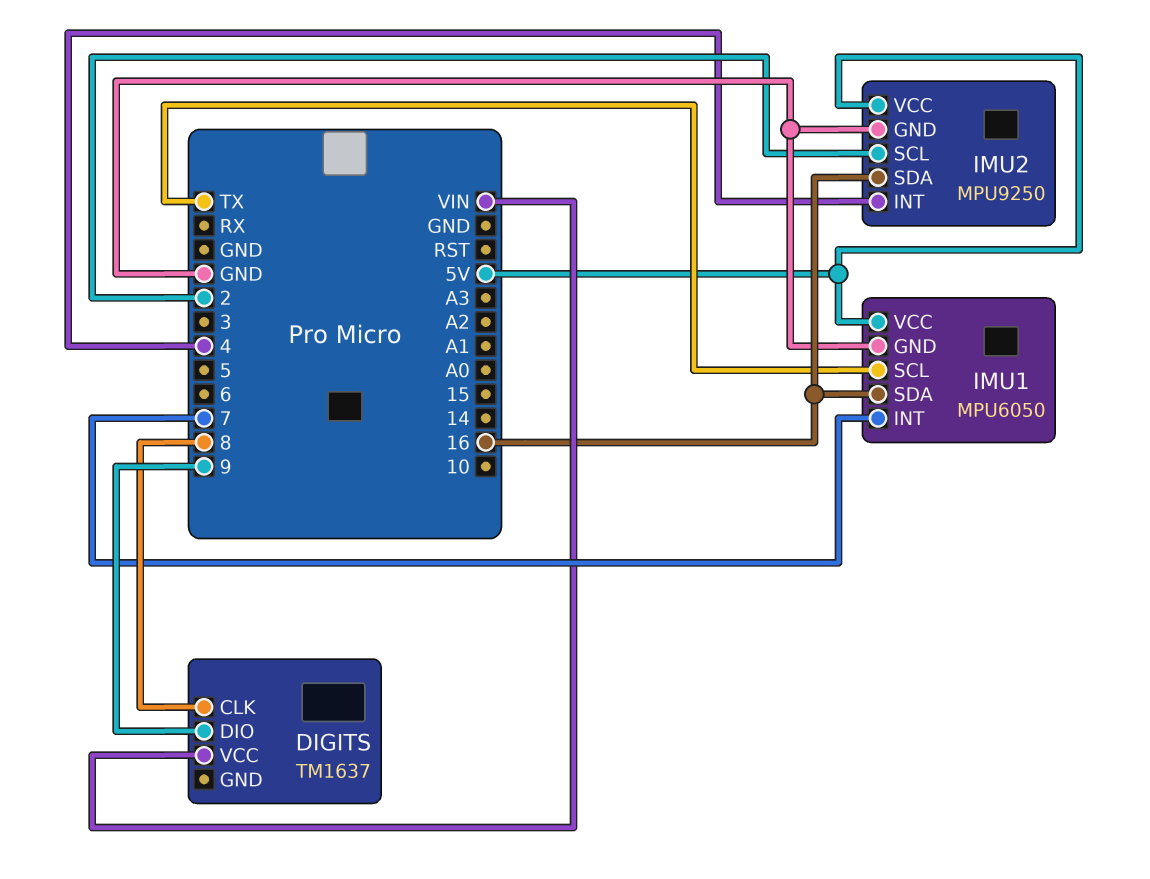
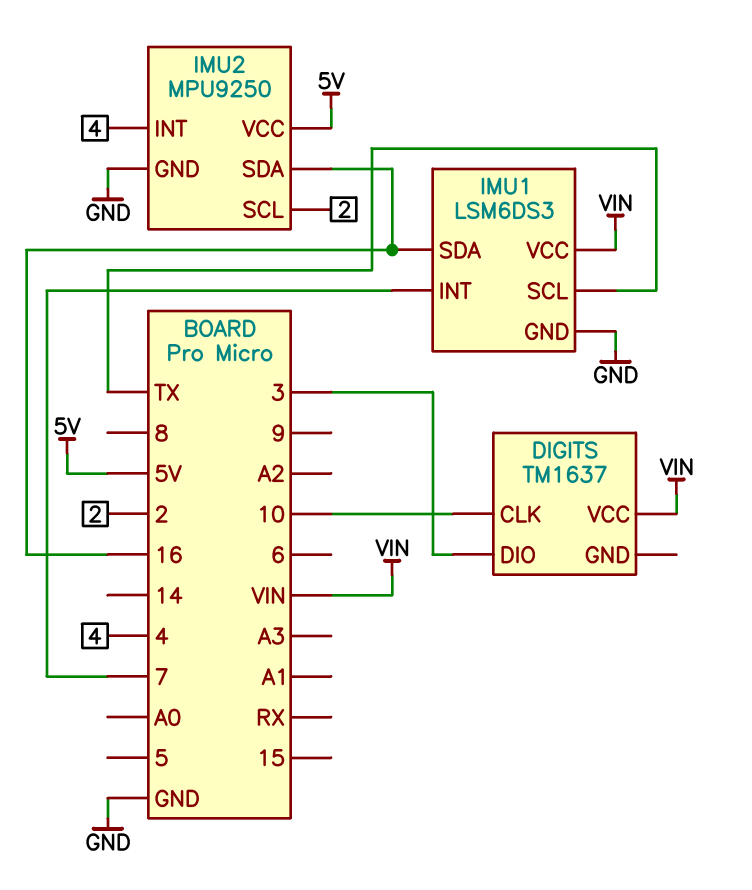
DIGITS pin CLK: 8 -> 10
DIGITS pin DIO: 9 -> 3
IMU1: MPU6050 -> LSM6DS3
IMU1 pin VCC: 5V -> VIN

